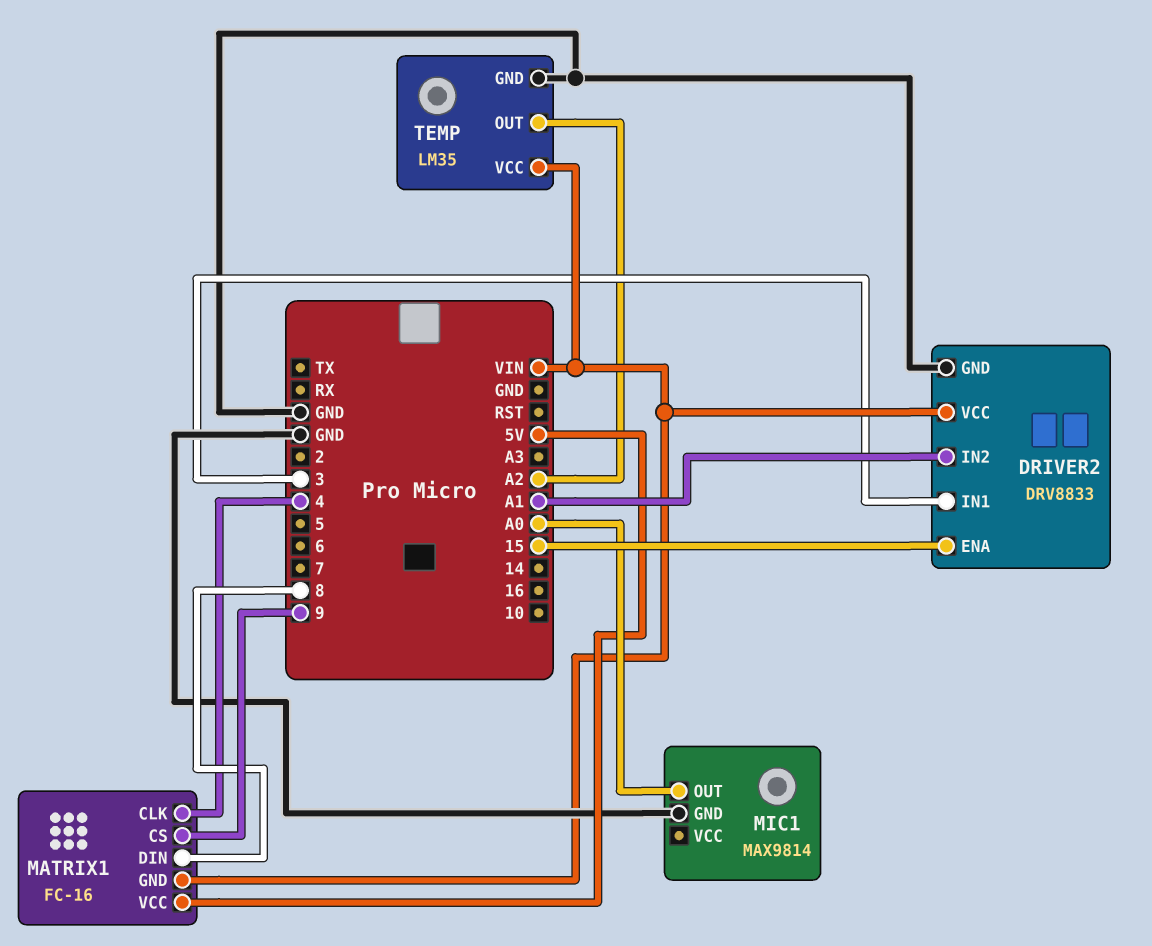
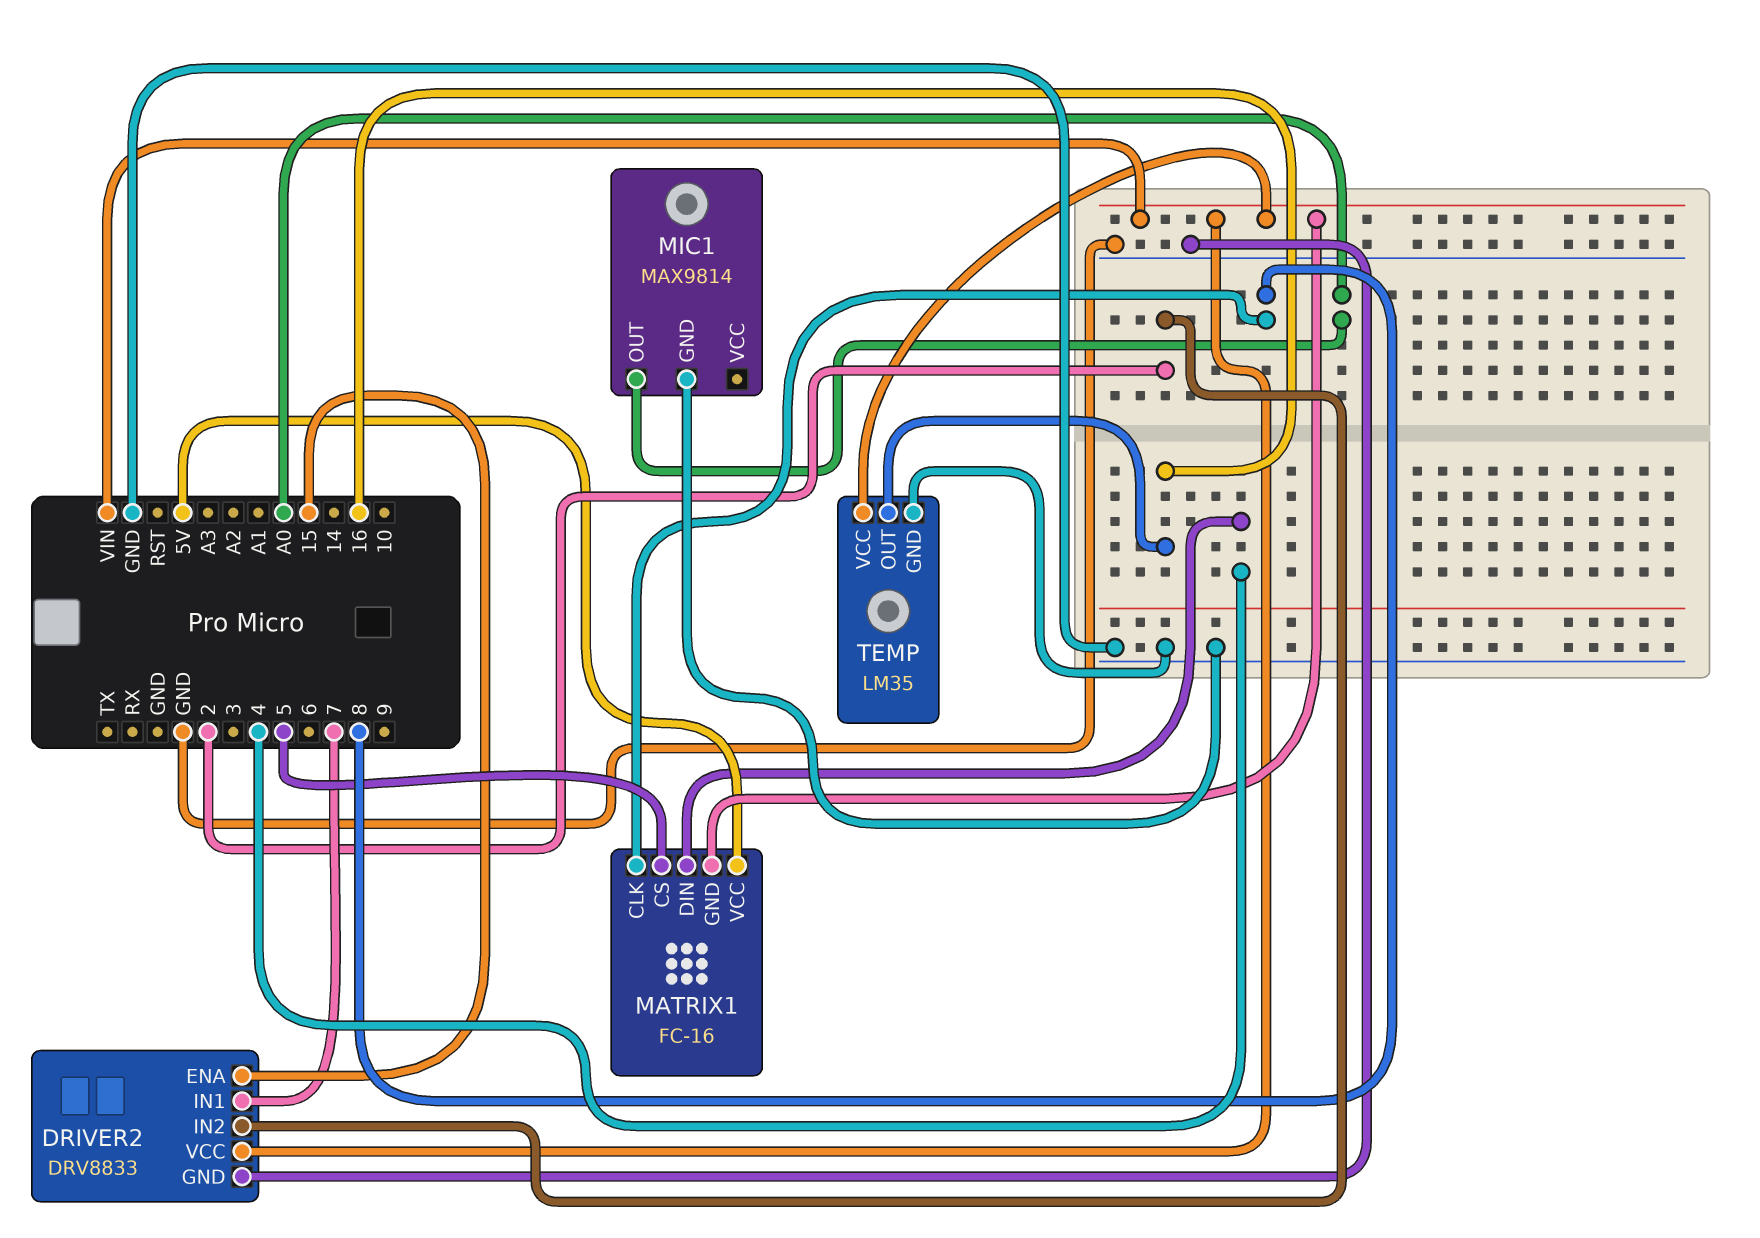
DRIVER2 pin IN1: 3 -> 7
DRIVER2 pin IN2: A1 -> 2
MATRIX1 pin CLK: 4 -> 8
MATRIX1 pin CS: 9 -> 5
MATRIX1 pin DIN: 8 -> 4
TEMP pin OUT: A2 -> 16

